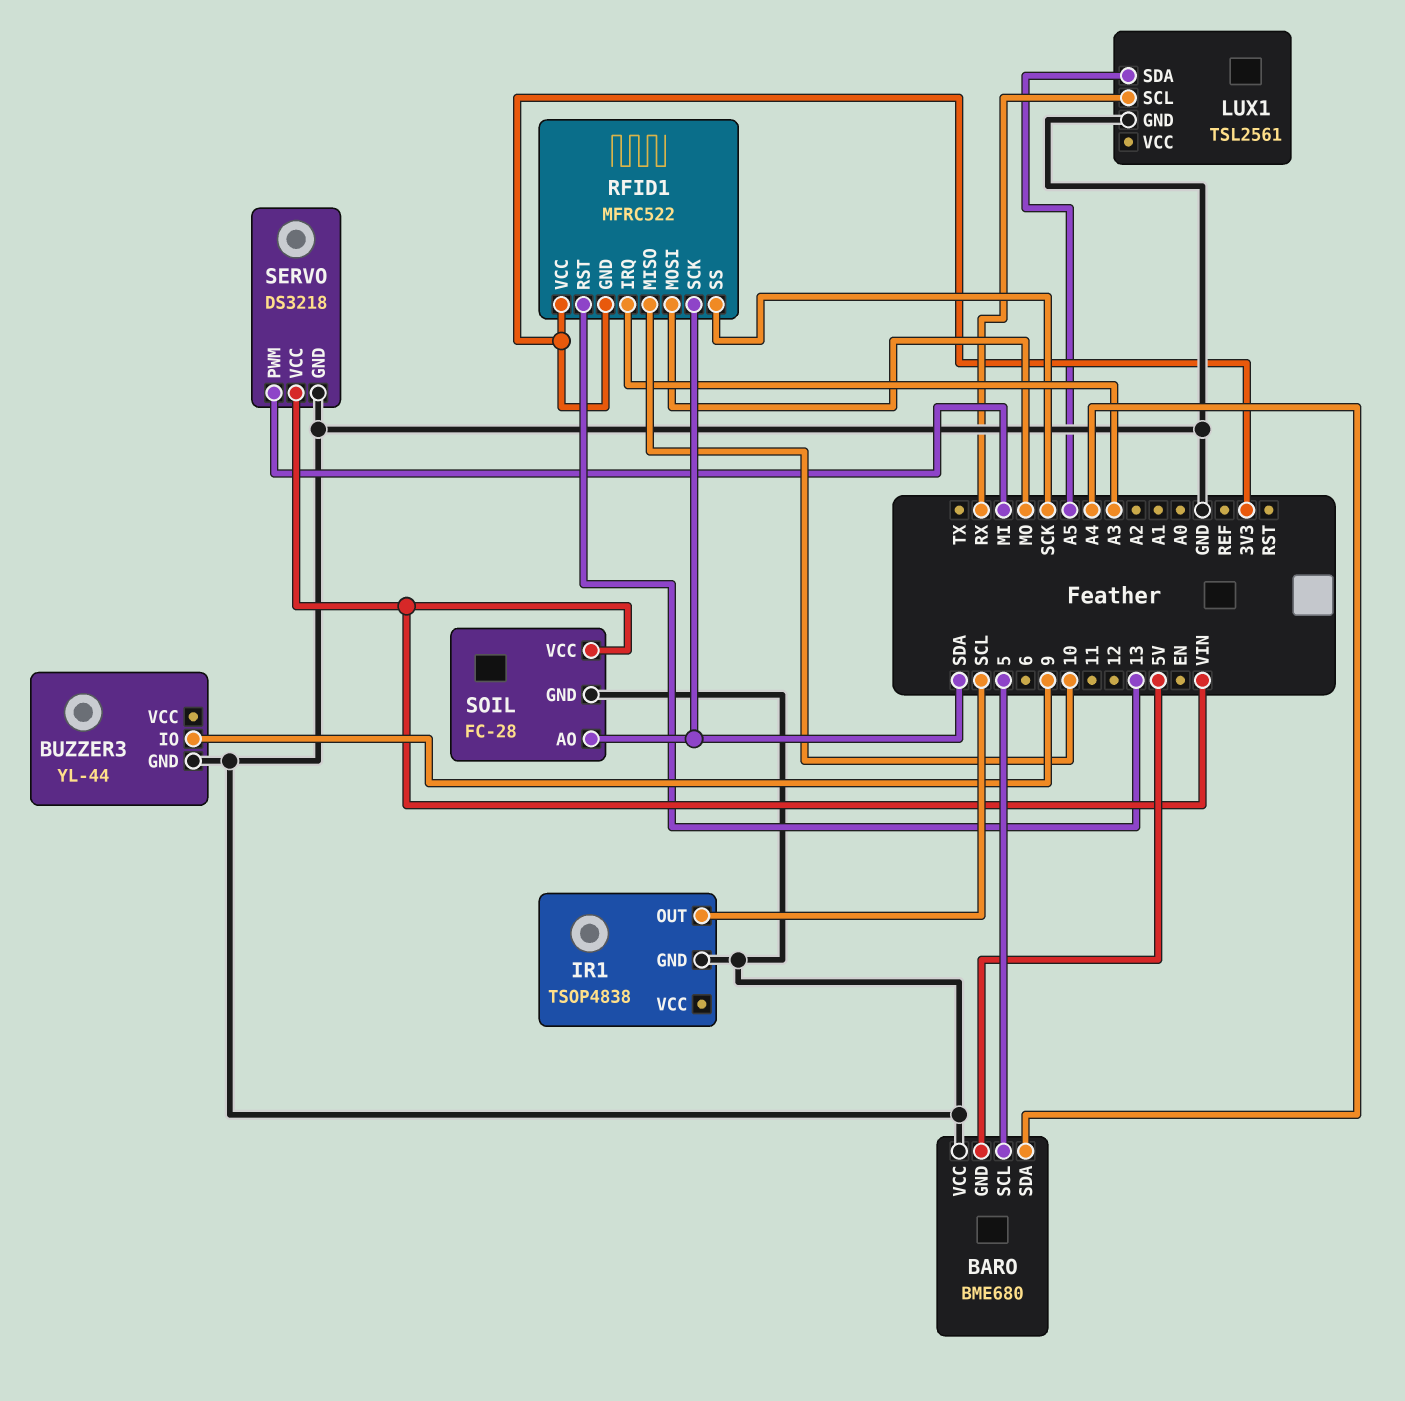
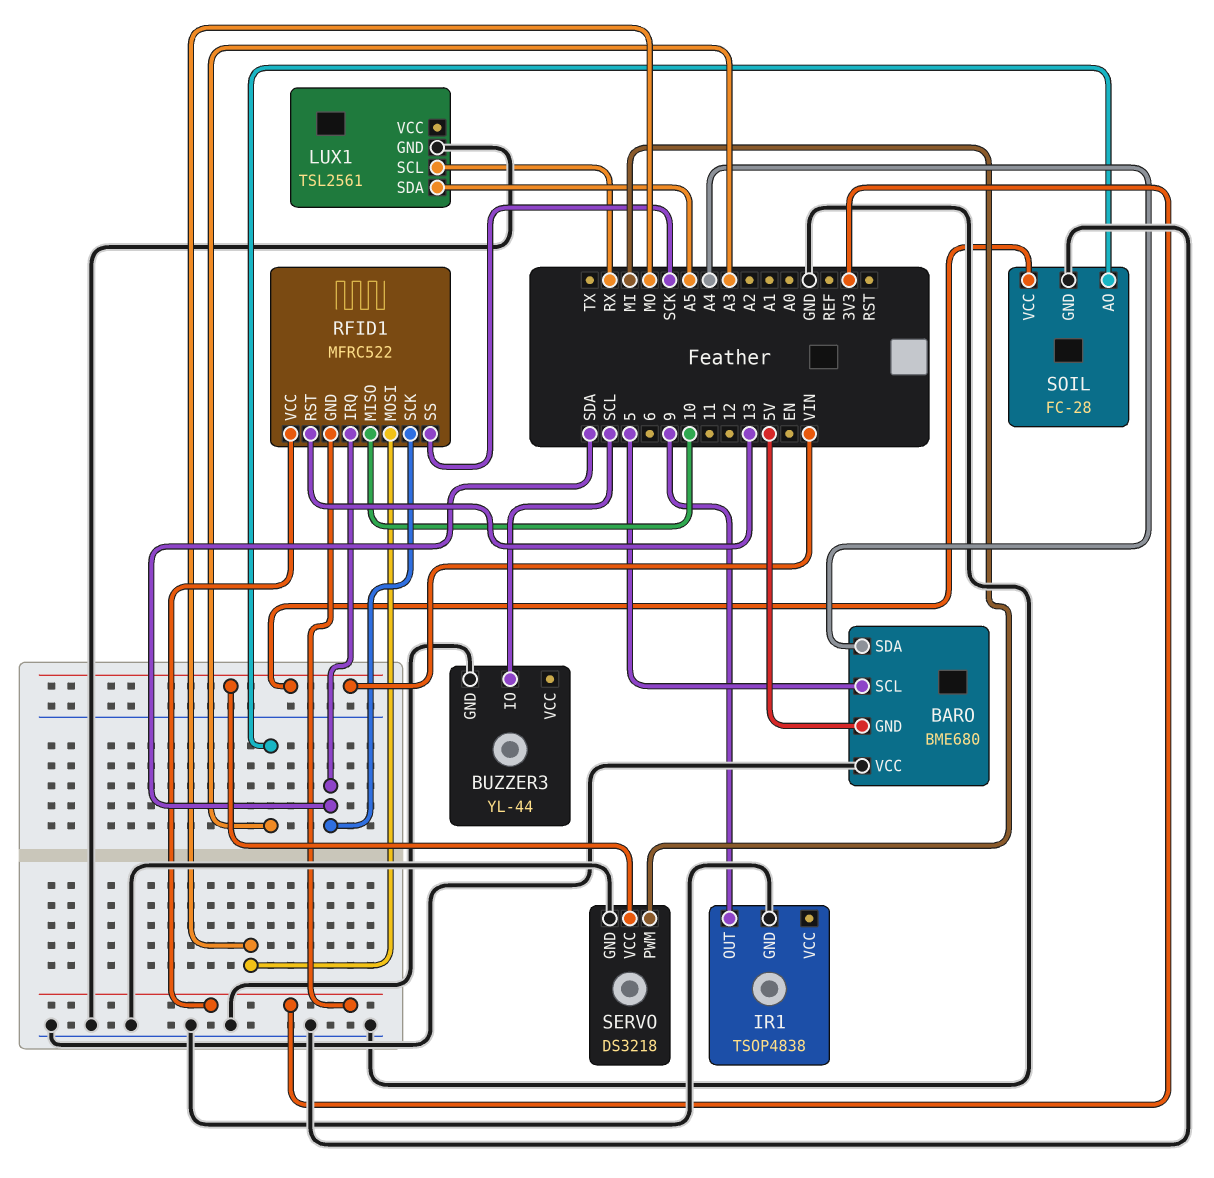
BUZZER3 pin IO: 9 -> SCL
IR1 pin OUT: SCL -> 9
RFID1 pin IRQ: A3 -> SDA
SOIL pin AO: SDA -> A3

